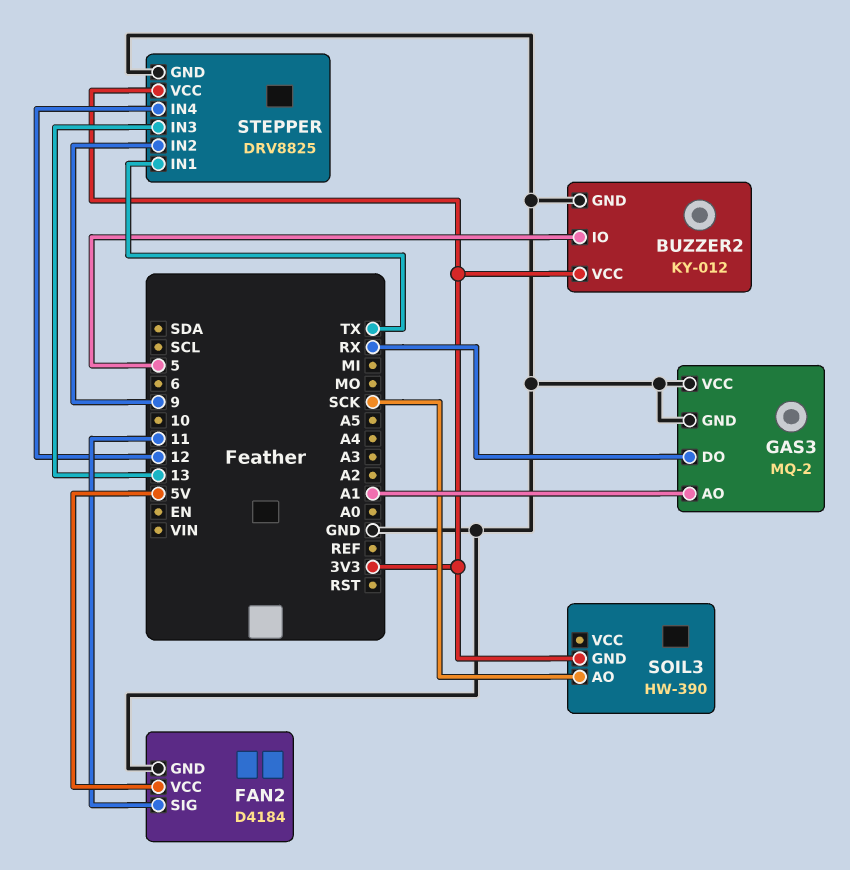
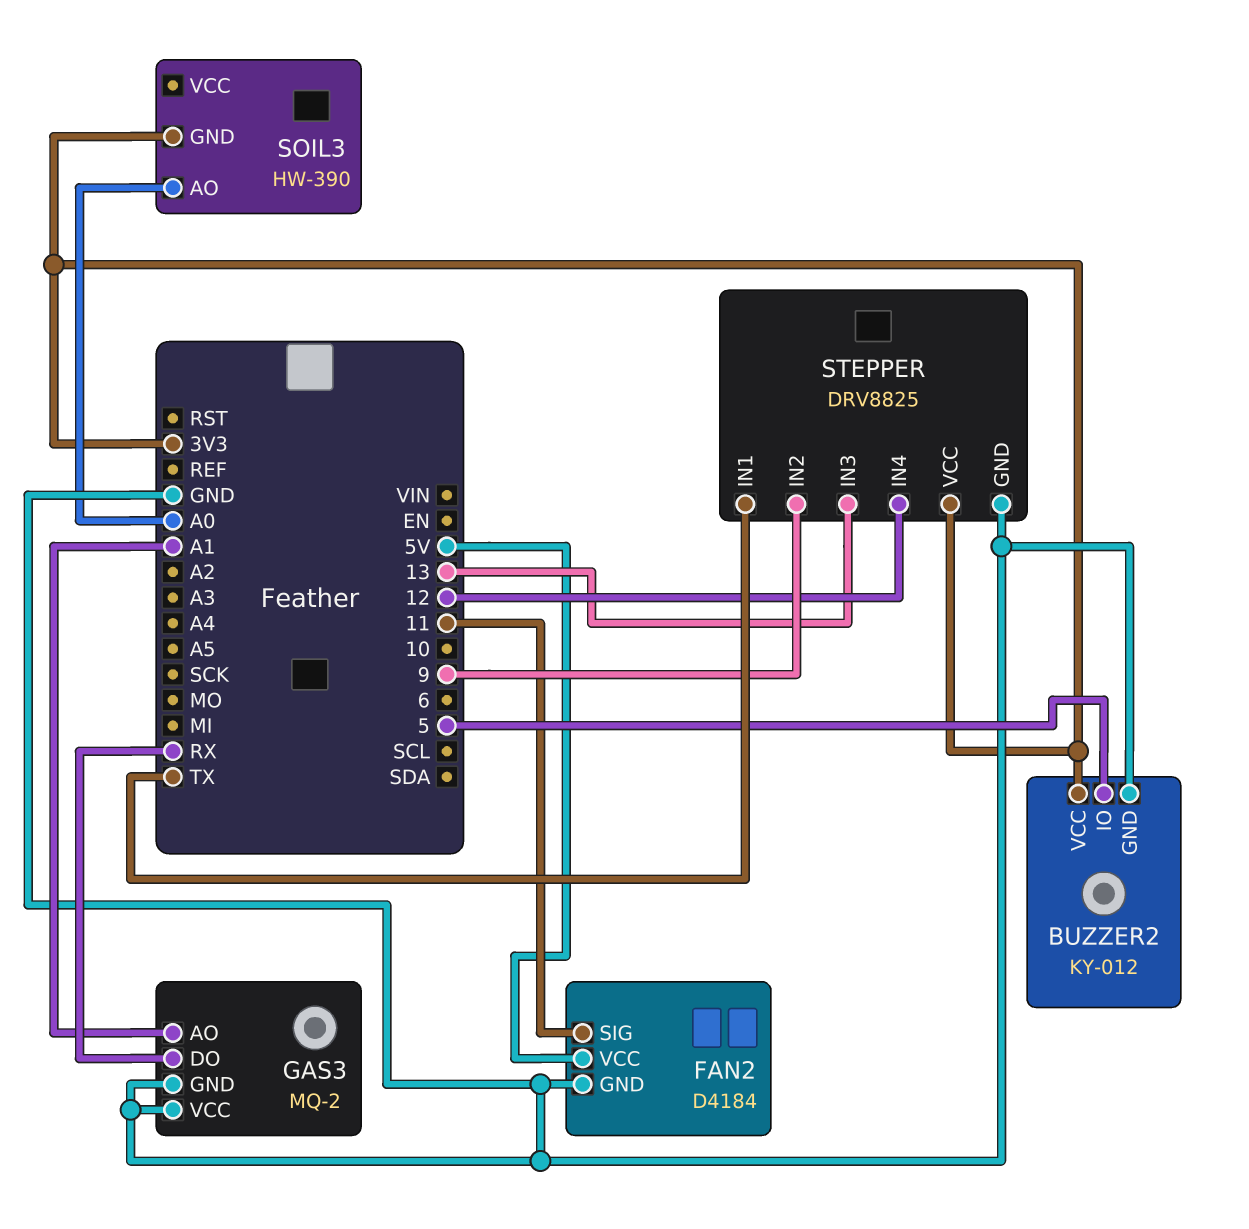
SOIL3 pin AO: SCK -> A0

